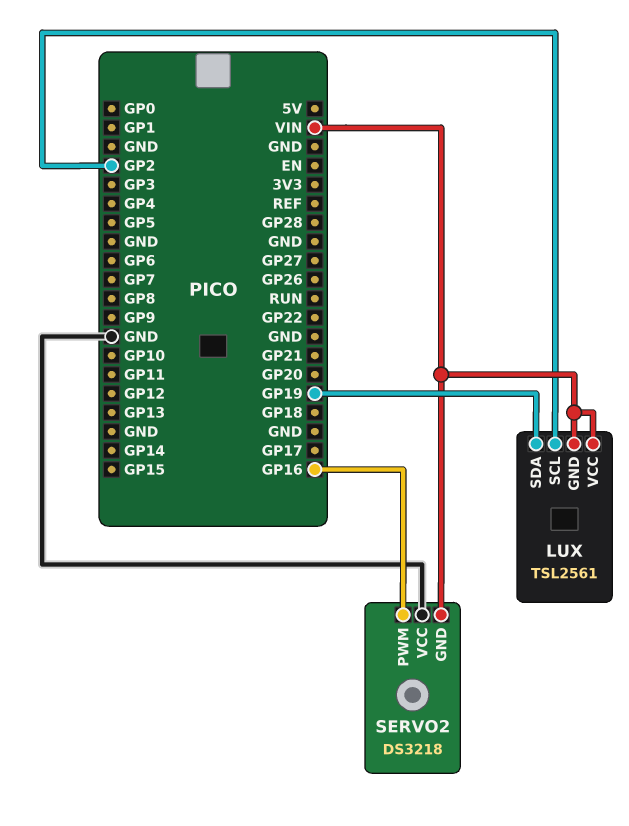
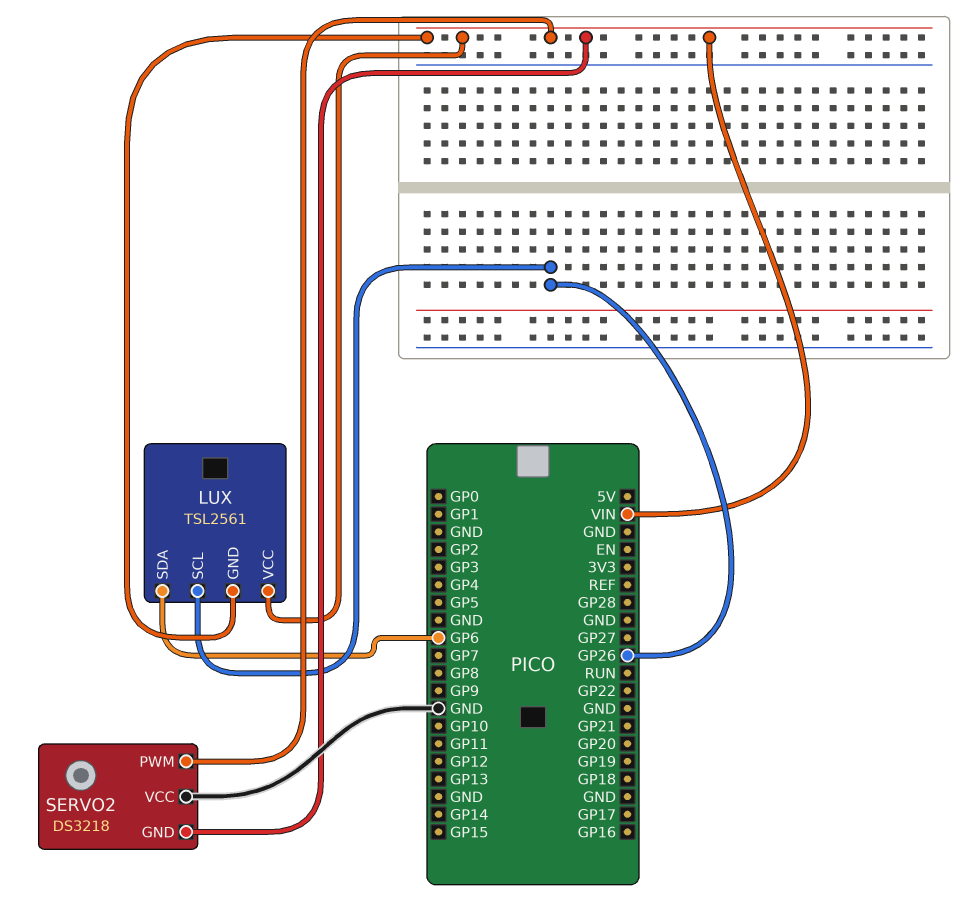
LUX pin SCL: GP2 -> GP26
LUX pin SDA: GP19 -> GP6
SERVO2 pin PWM: GP16 -> VIN

